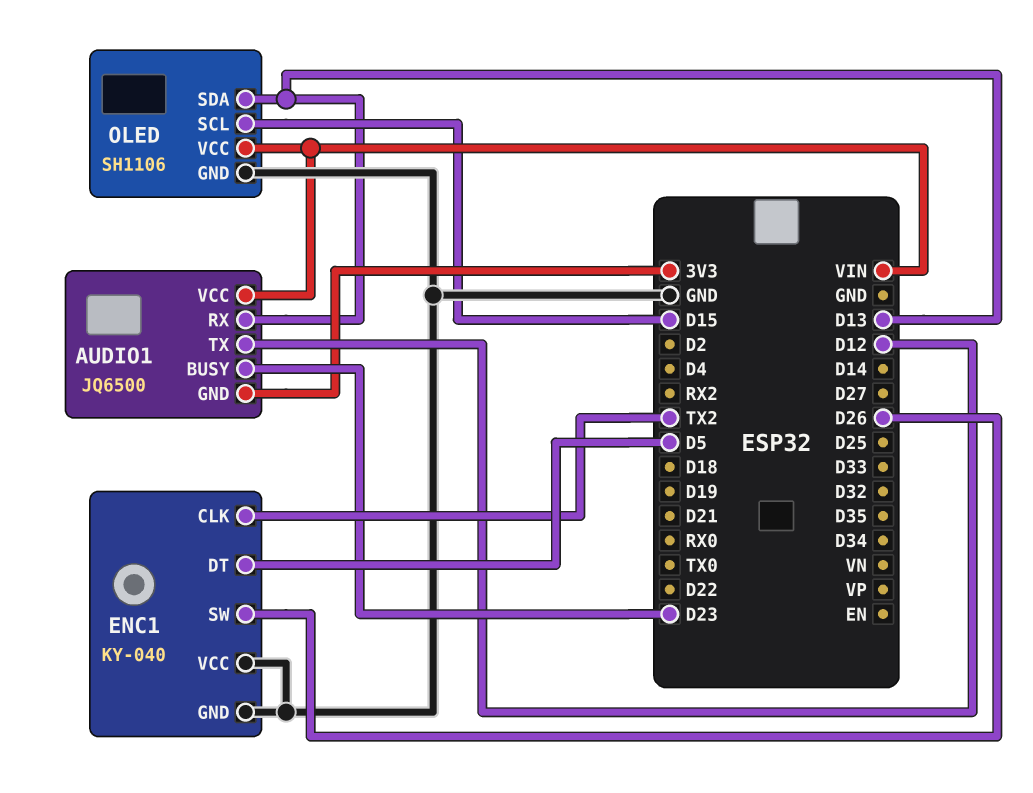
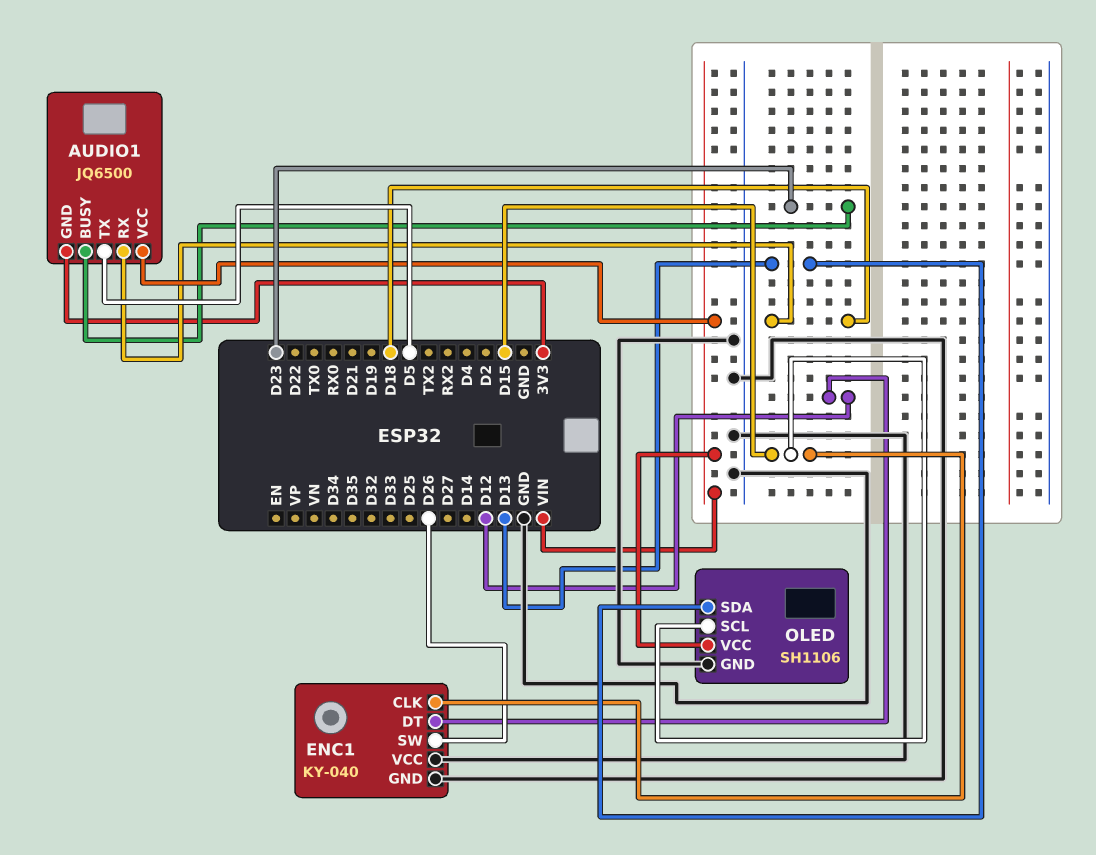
AUDIO1 pin RX: D13 -> D18
AUDIO1 pin TX: D12 -> D5
ENC1 pin CLK: TX2 -> D15
ENC1 pin DT: D5 -> D12

